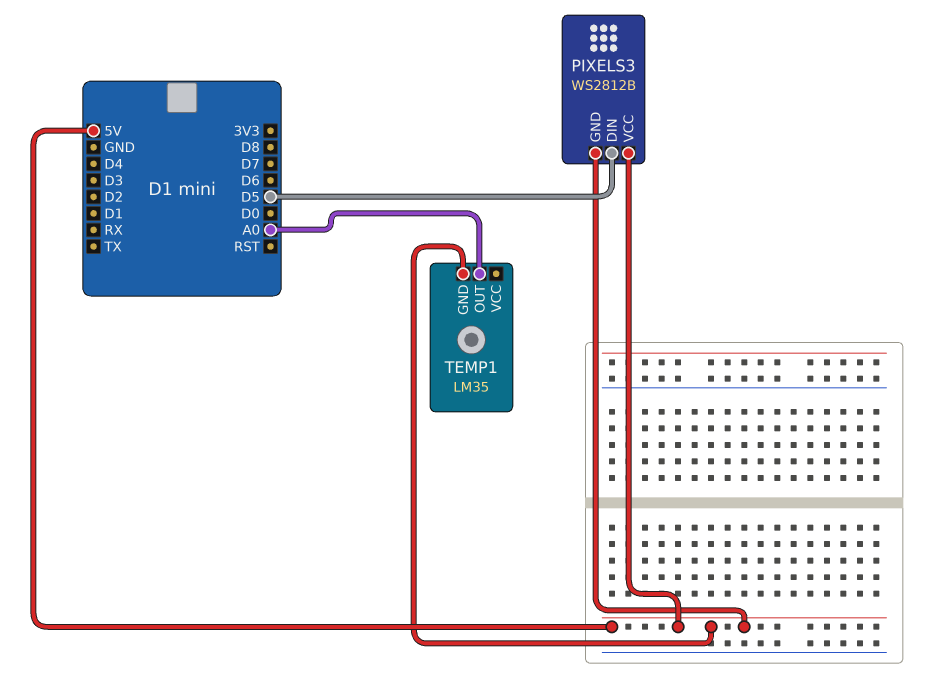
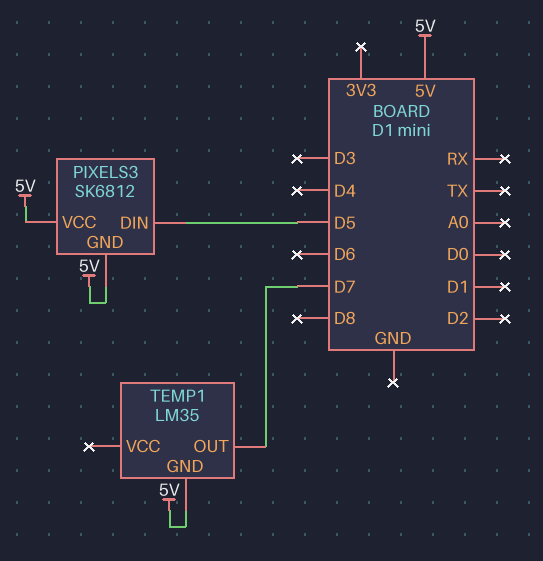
PIXELS3: WS2812B -> SK6812
TEMP1 pin OUT: A0 -> D7

